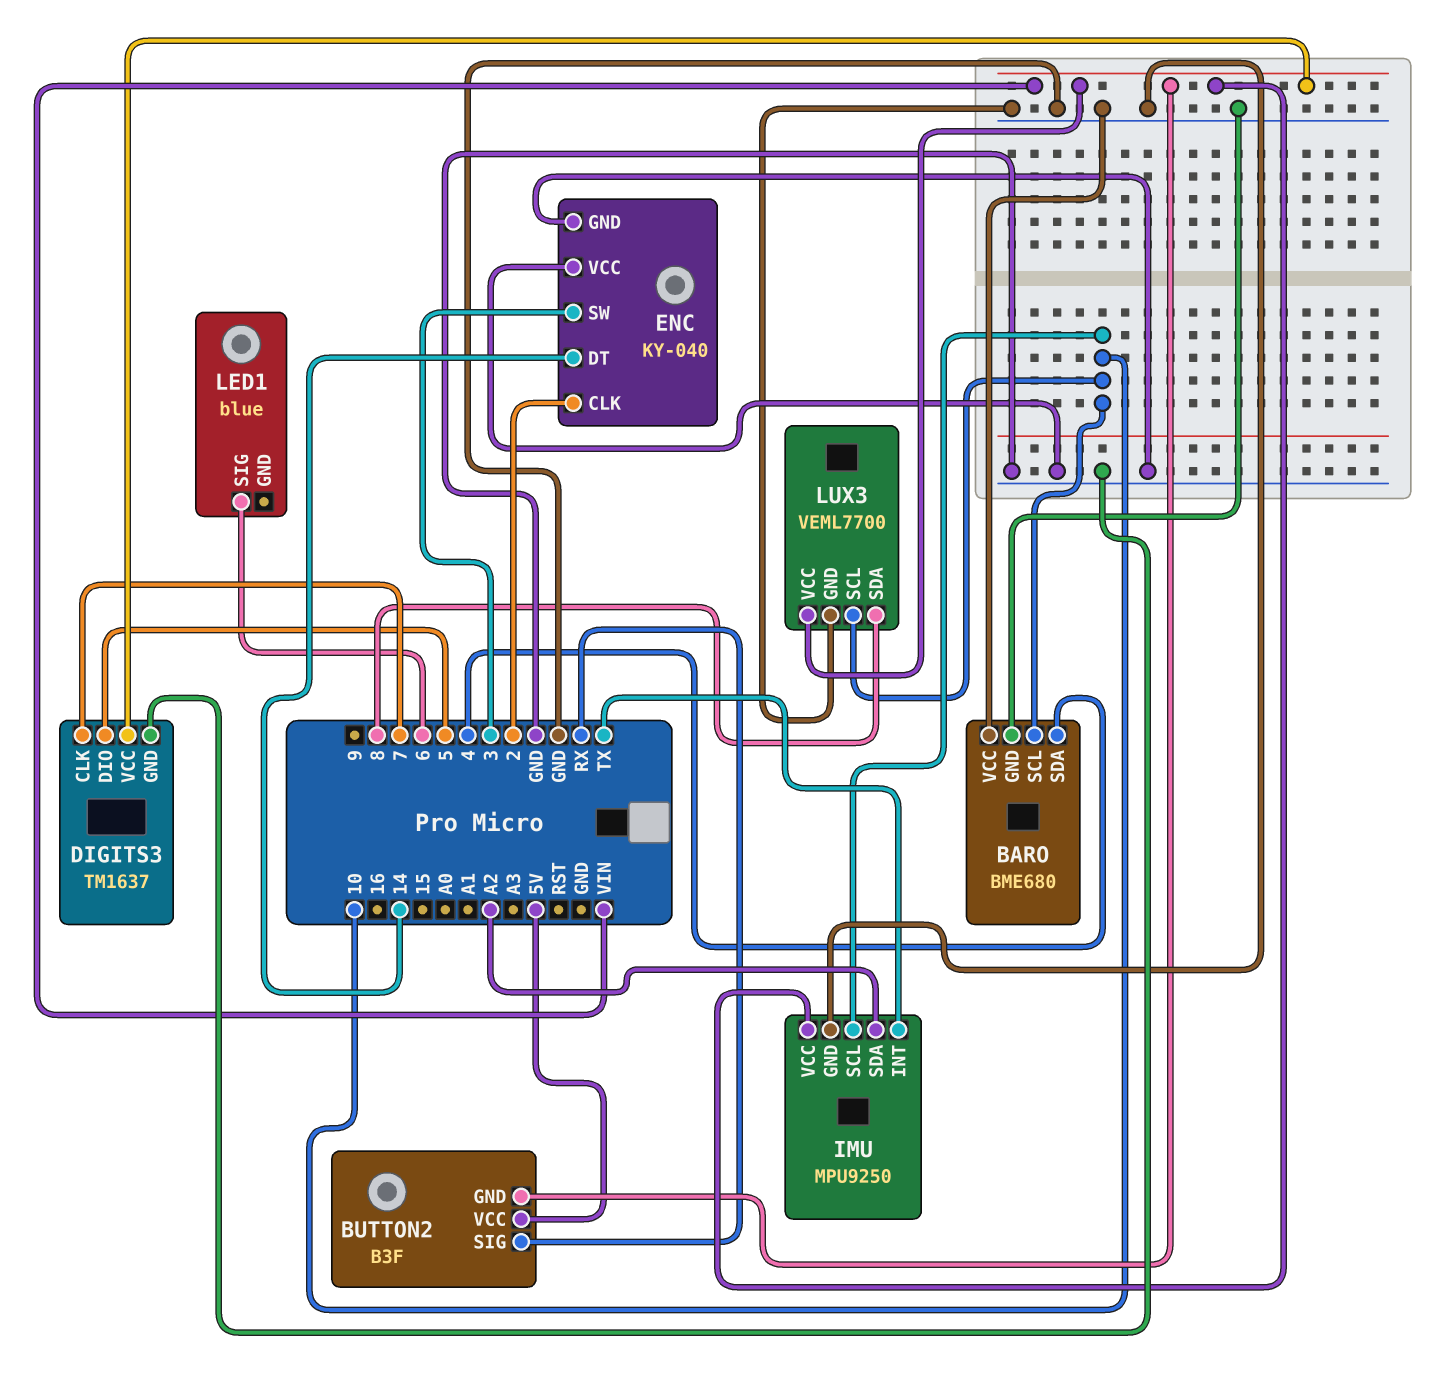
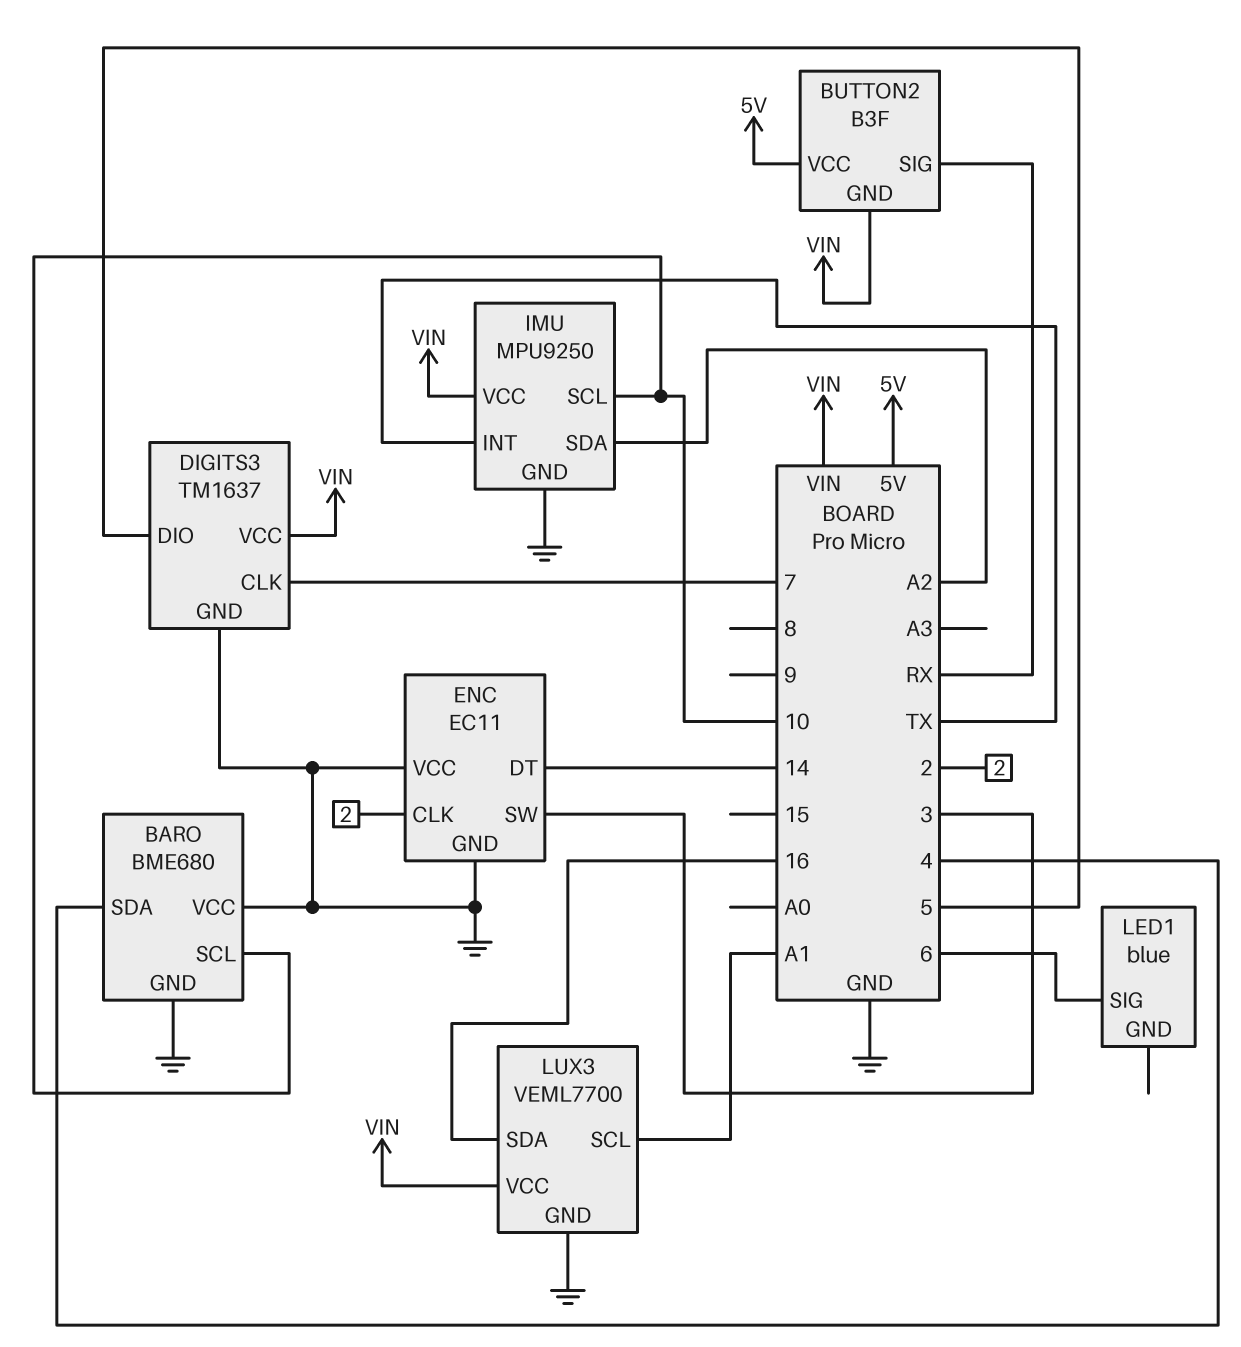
ENC: KY-040 -> EC11
LUX3 pin SCL: 10 -> A1
LUX3 pin SDA: 8 -> 16

